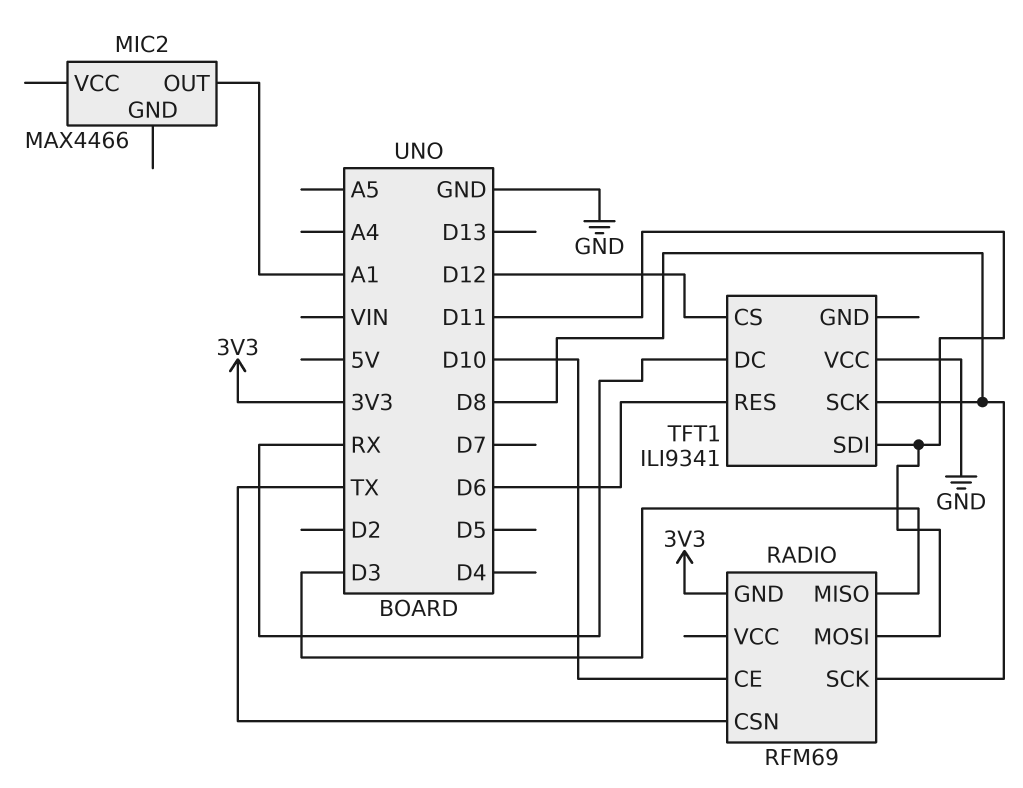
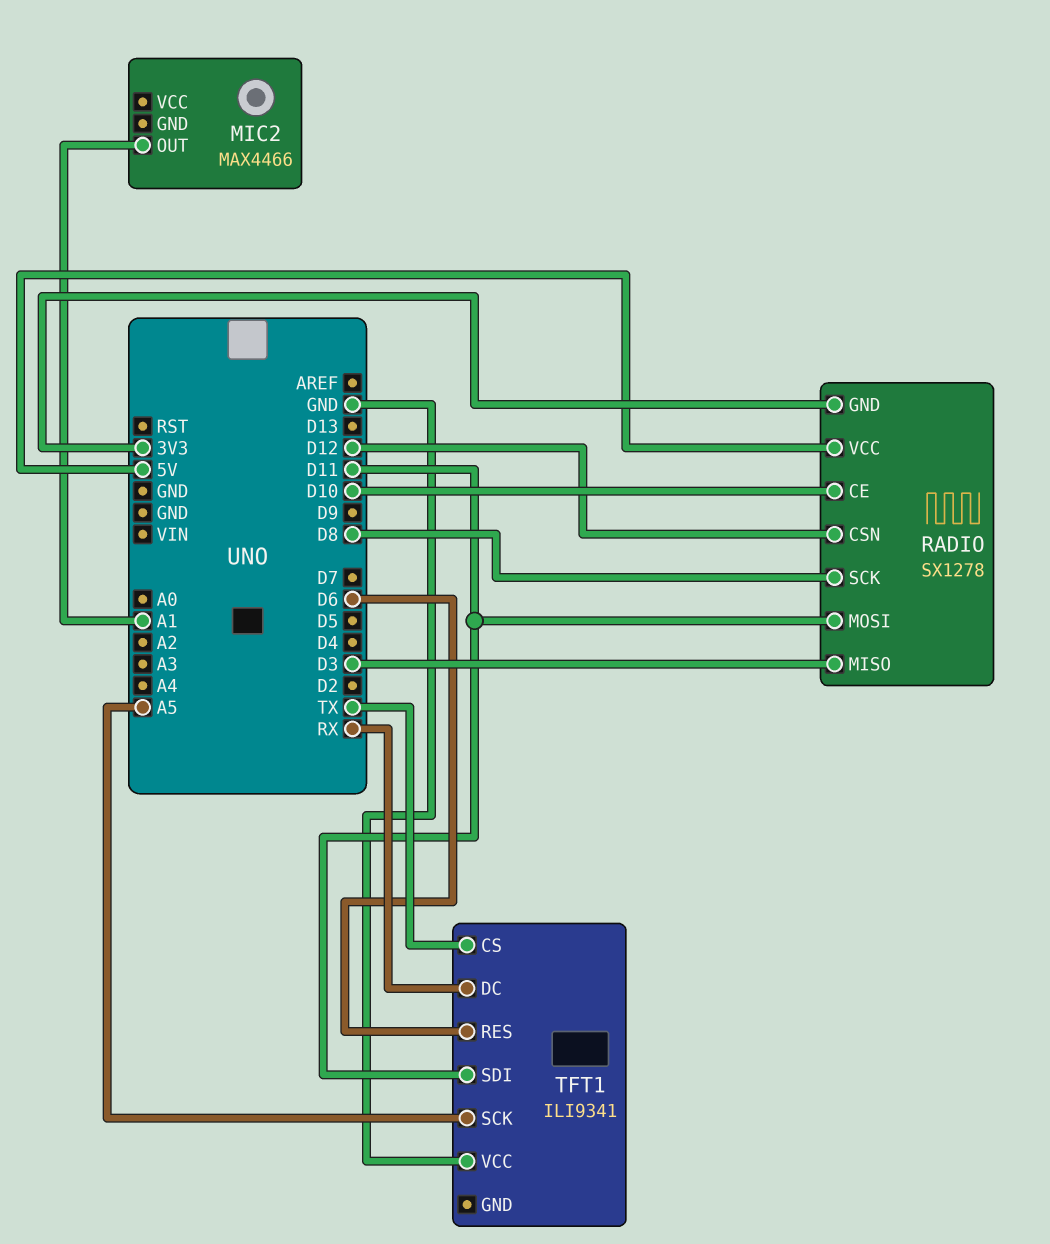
RADIO: RFM69 -> SX1278
RADIO pin CSN: TX -> D12
RADIO pin VCC: none -> 5V
TFT1 pin CS: D12 -> TX
TFT1 pin SCK: D8 -> A5

